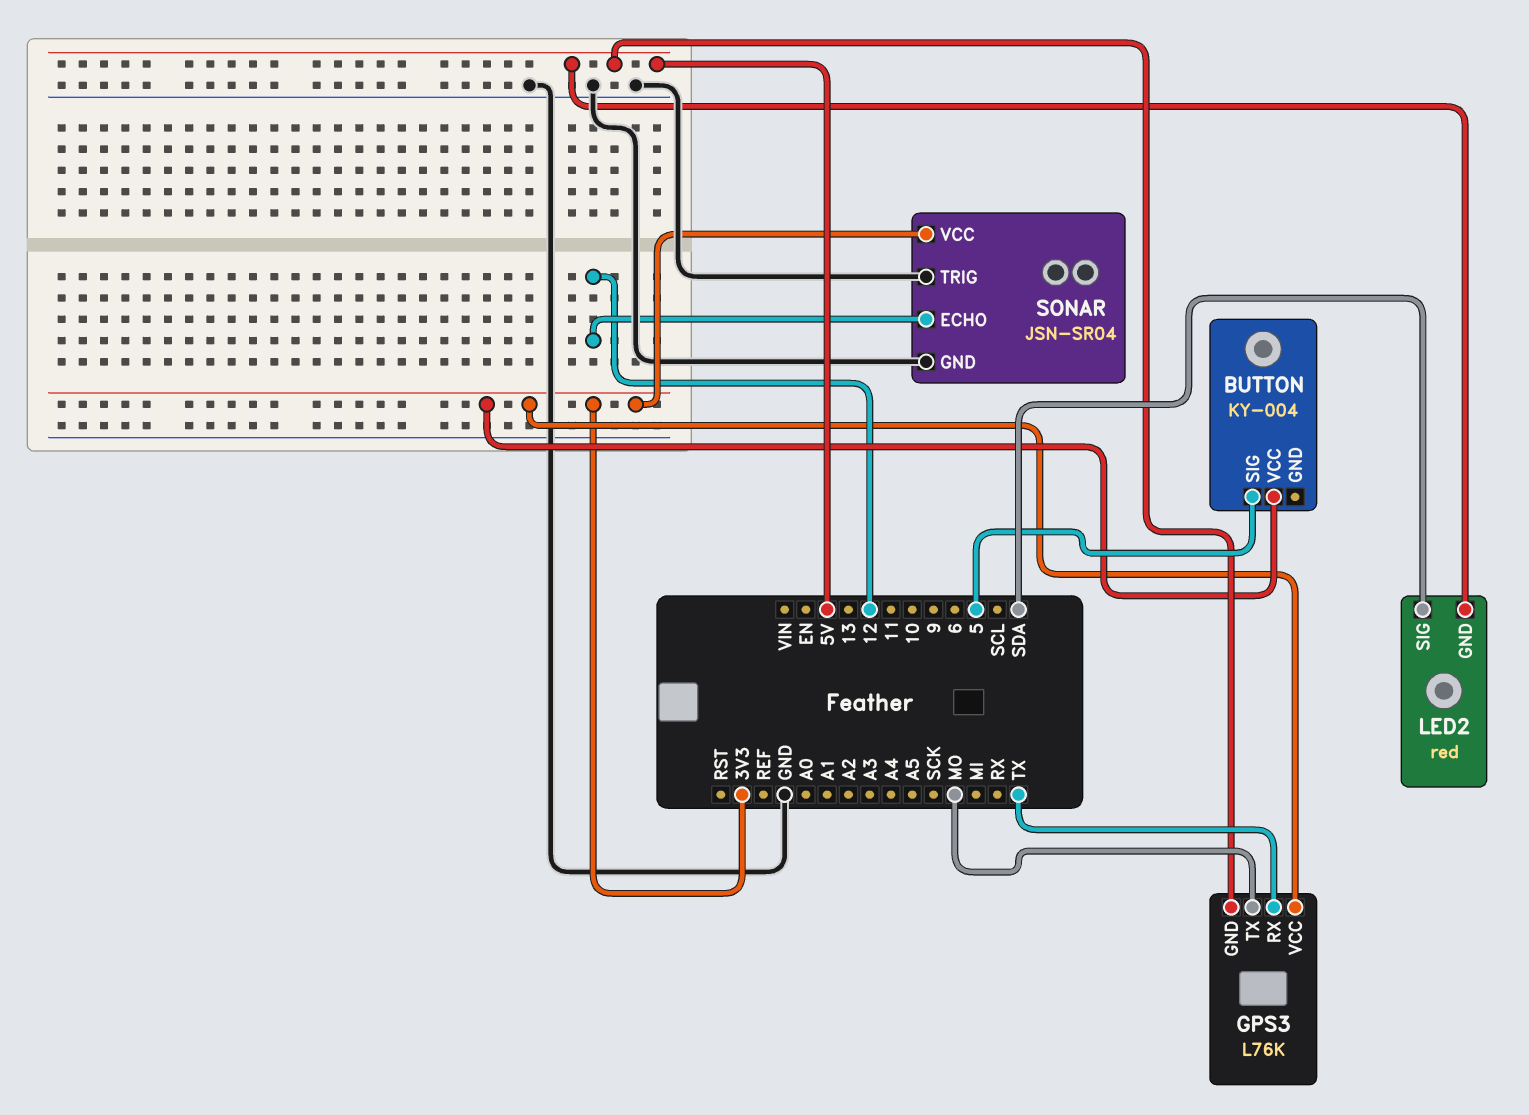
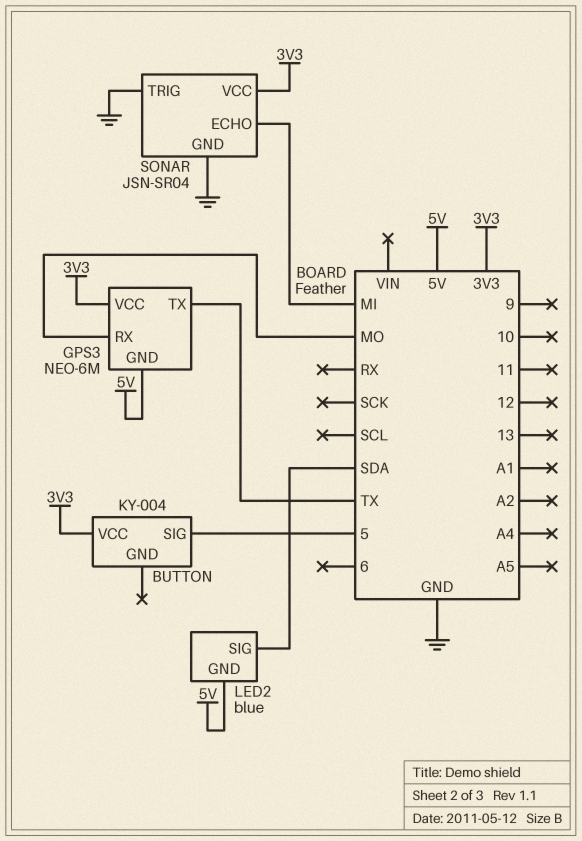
GPS3: L76K -> NEO-6M
GPS3 pin RX: TX -> MO
GPS3 pin TX: MO -> TX
LED2: red -> blue
SONAR pin ECHO: 12 -> MI

